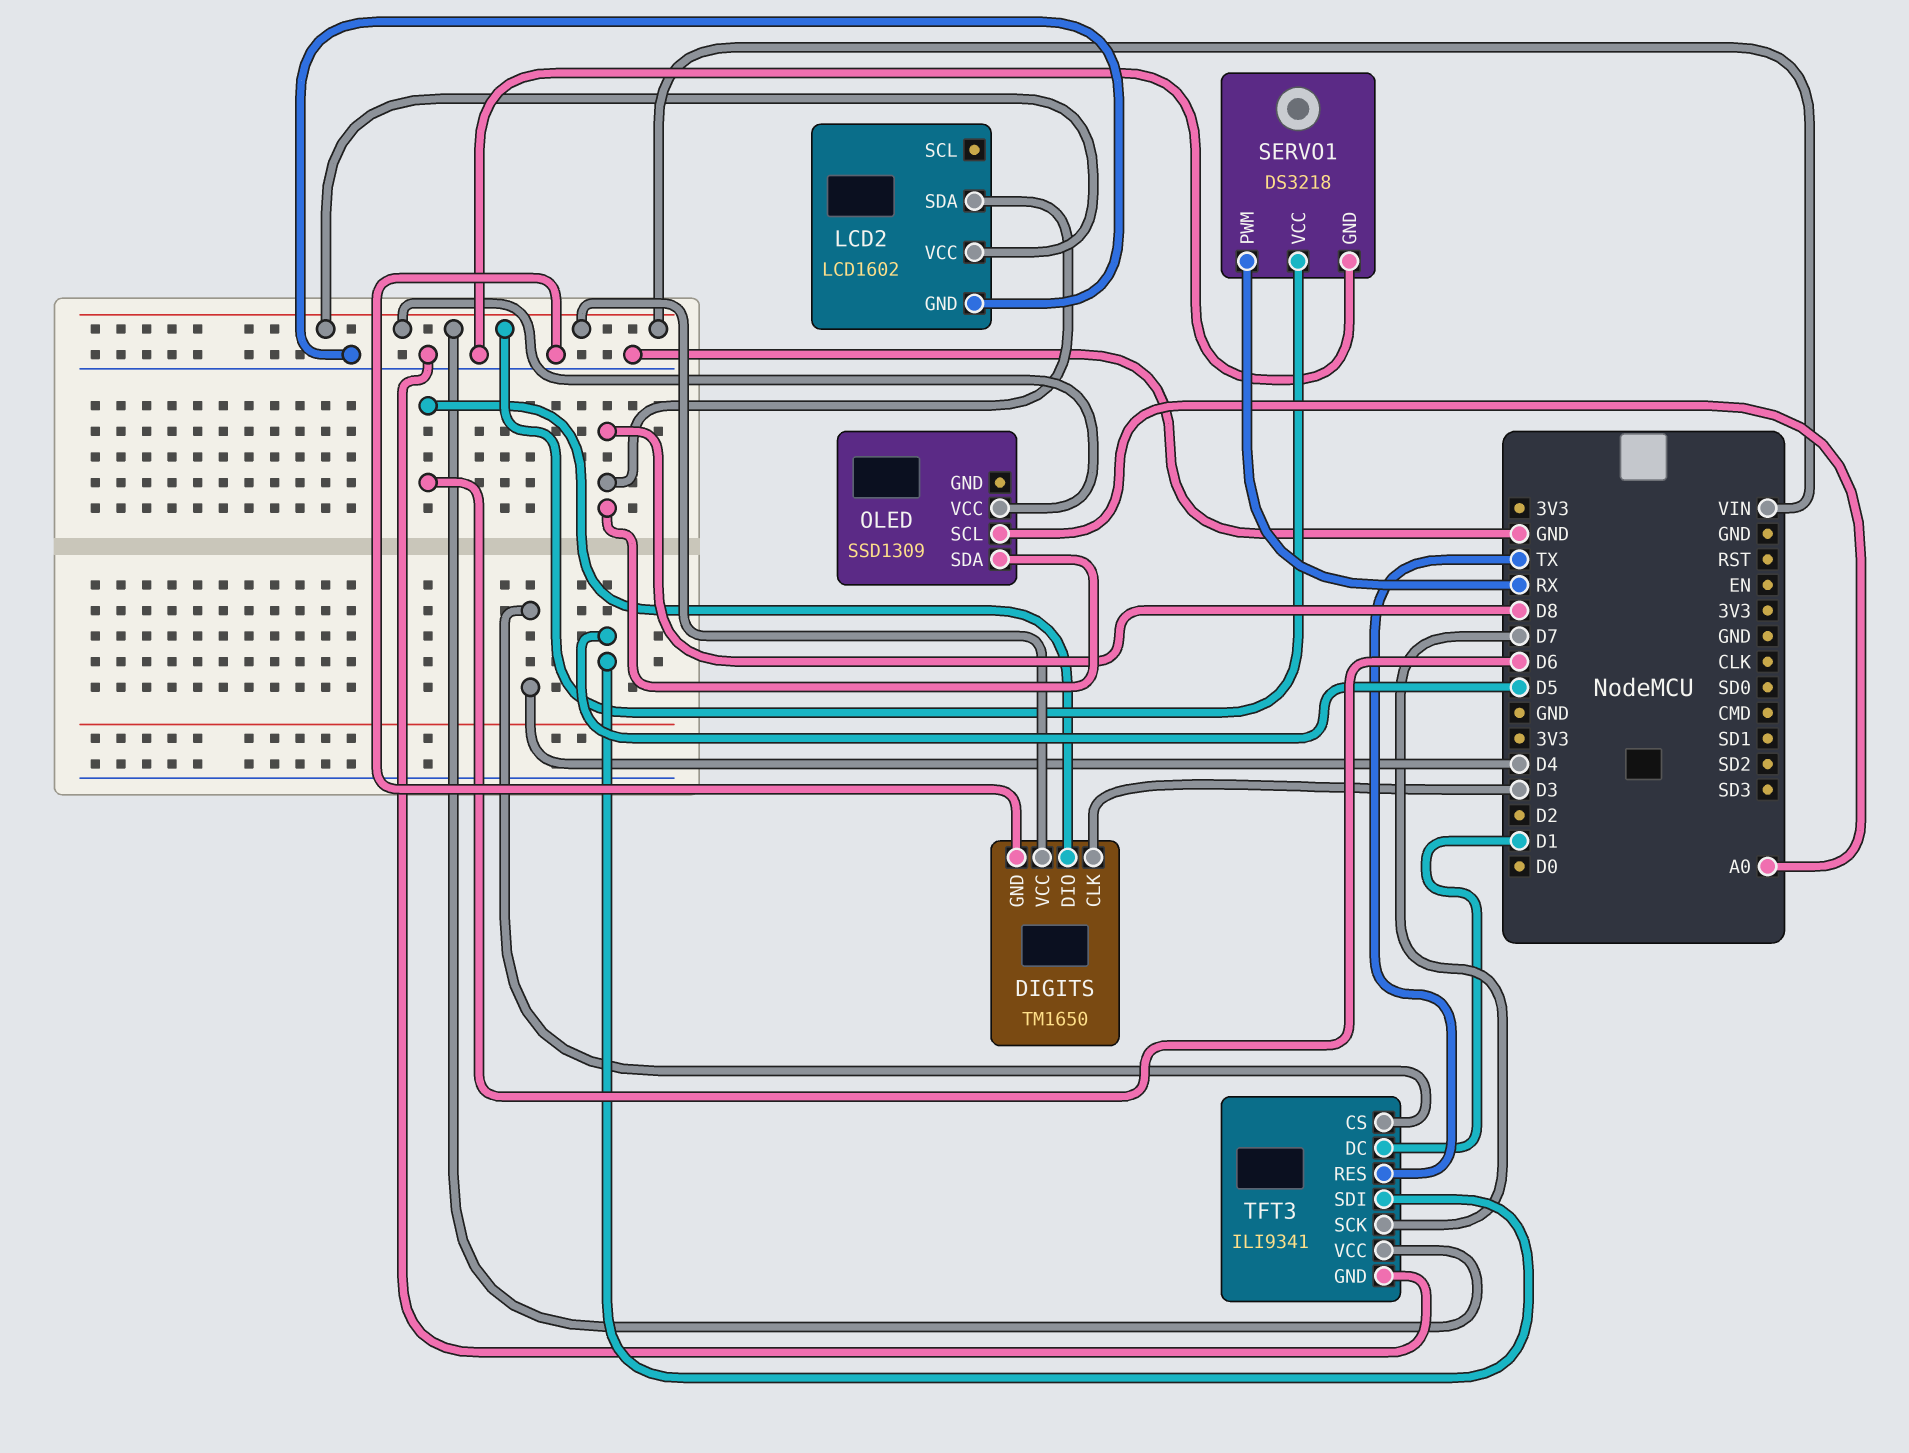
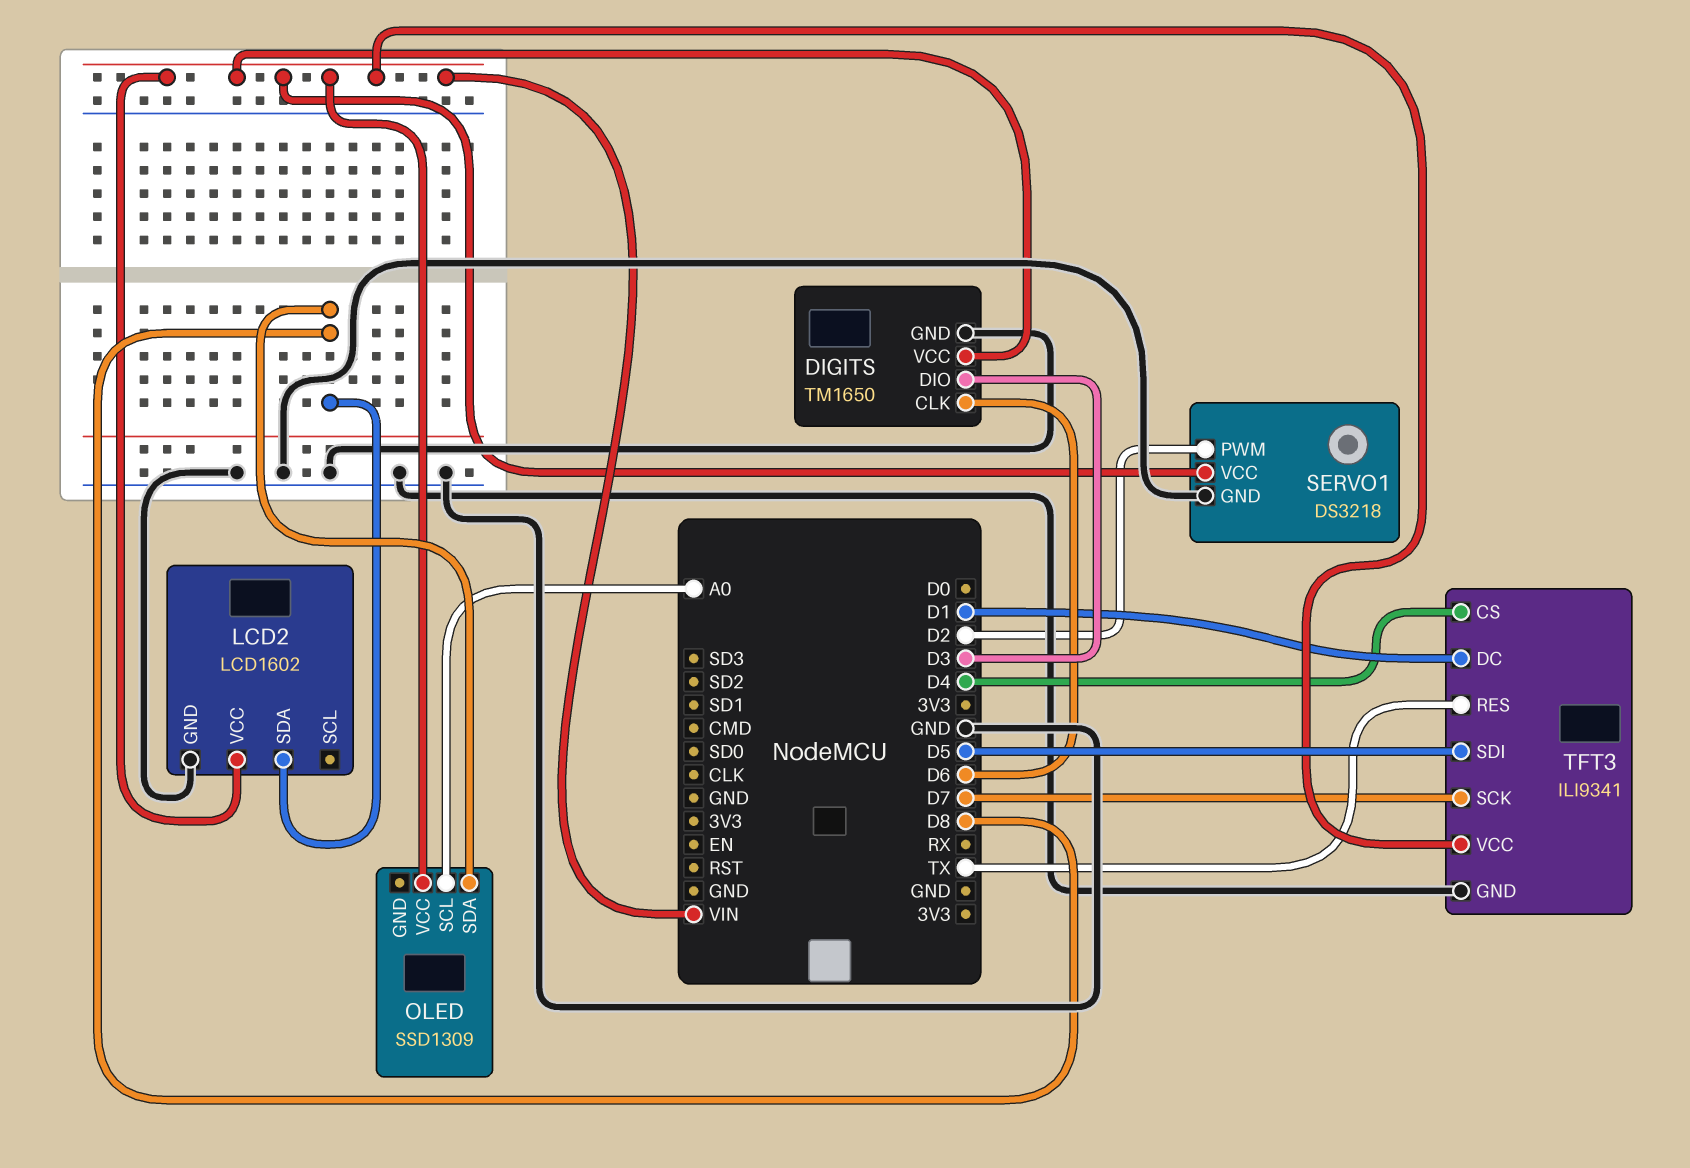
DIGITS pin CLK: D3 -> D6
DIGITS pin DIO: D6 -> D3
SERVO1 pin PWM: RX -> D2

